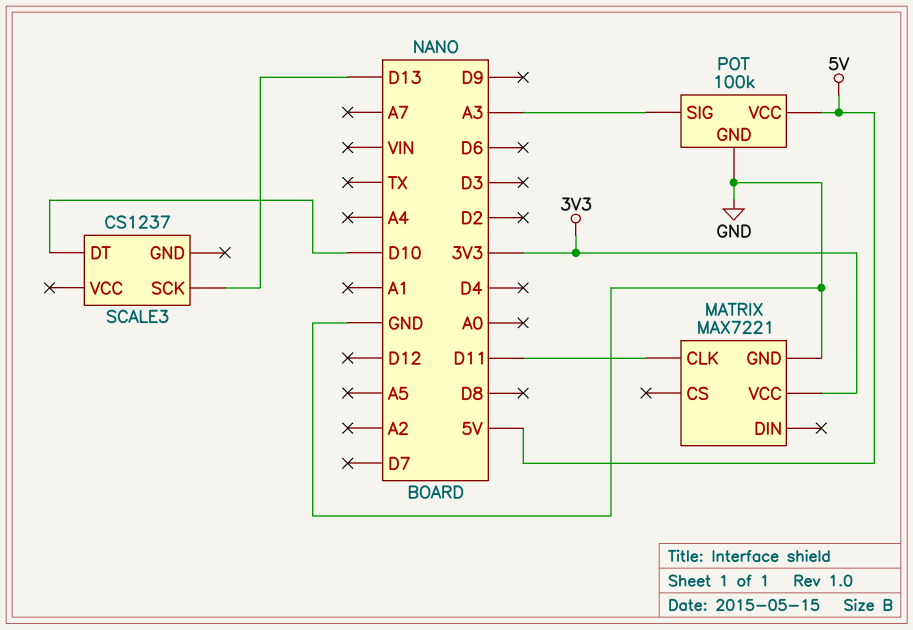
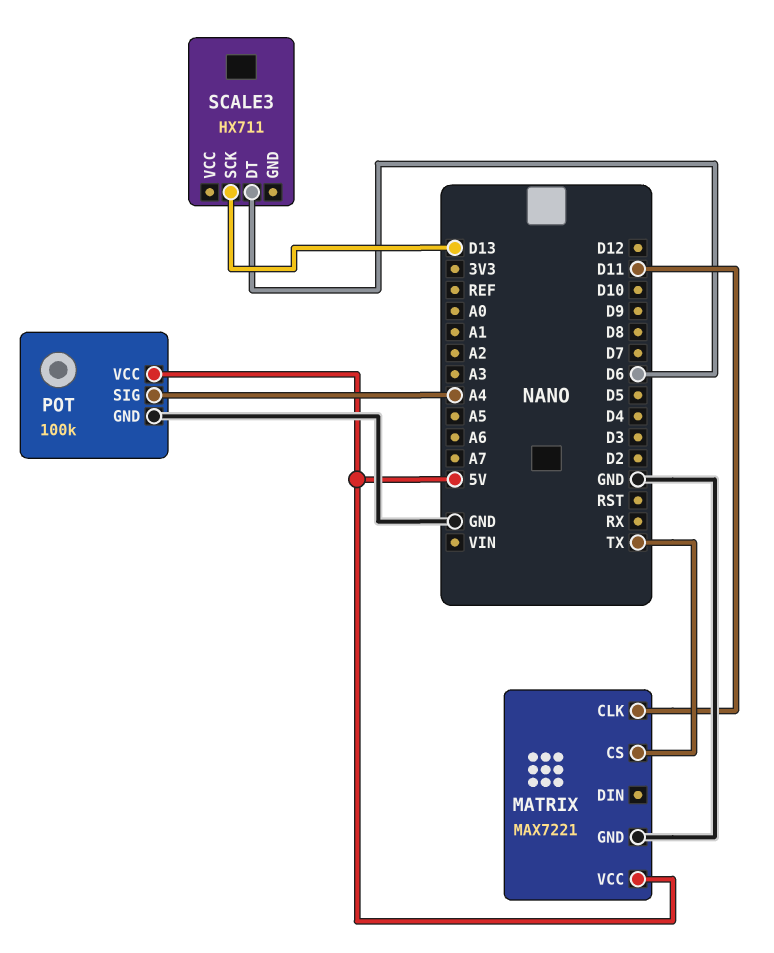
MATRIX pin CS: none -> TX
MATRIX pin VCC: 3V3 -> 5V
POT pin SIG: A3 -> A4
SCALE3: CS1237 -> HX711
SCALE3 pin DT: D10 -> D6

